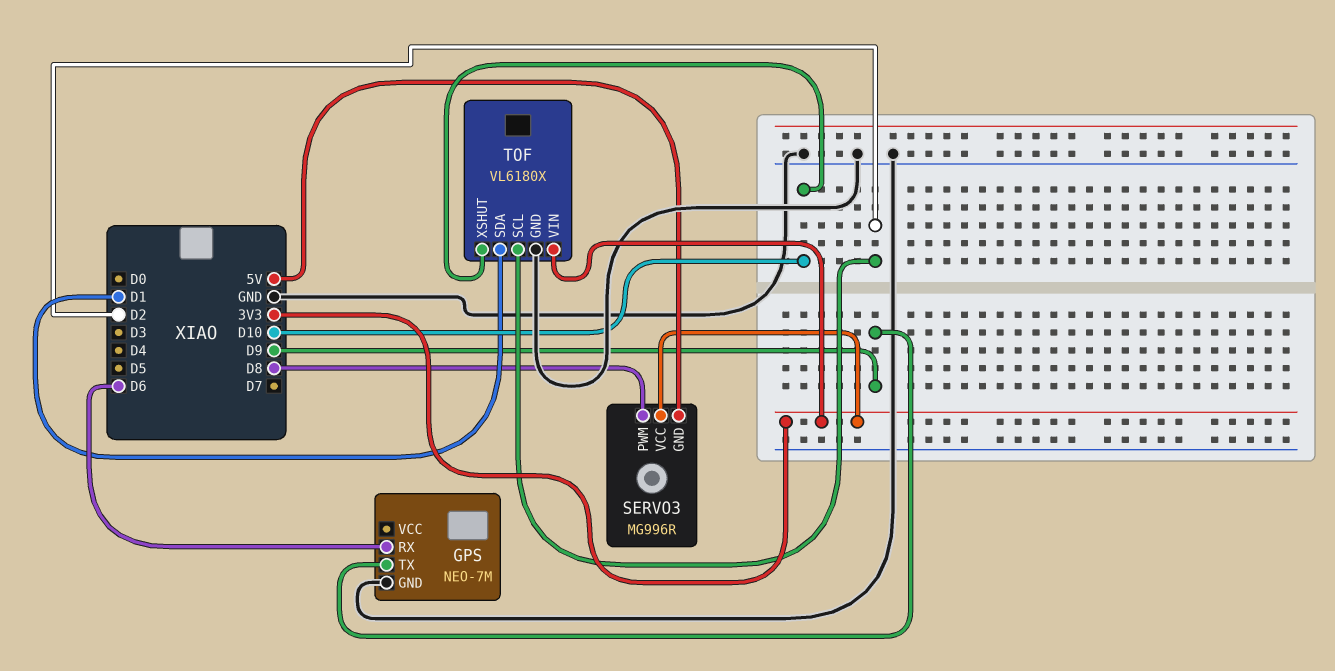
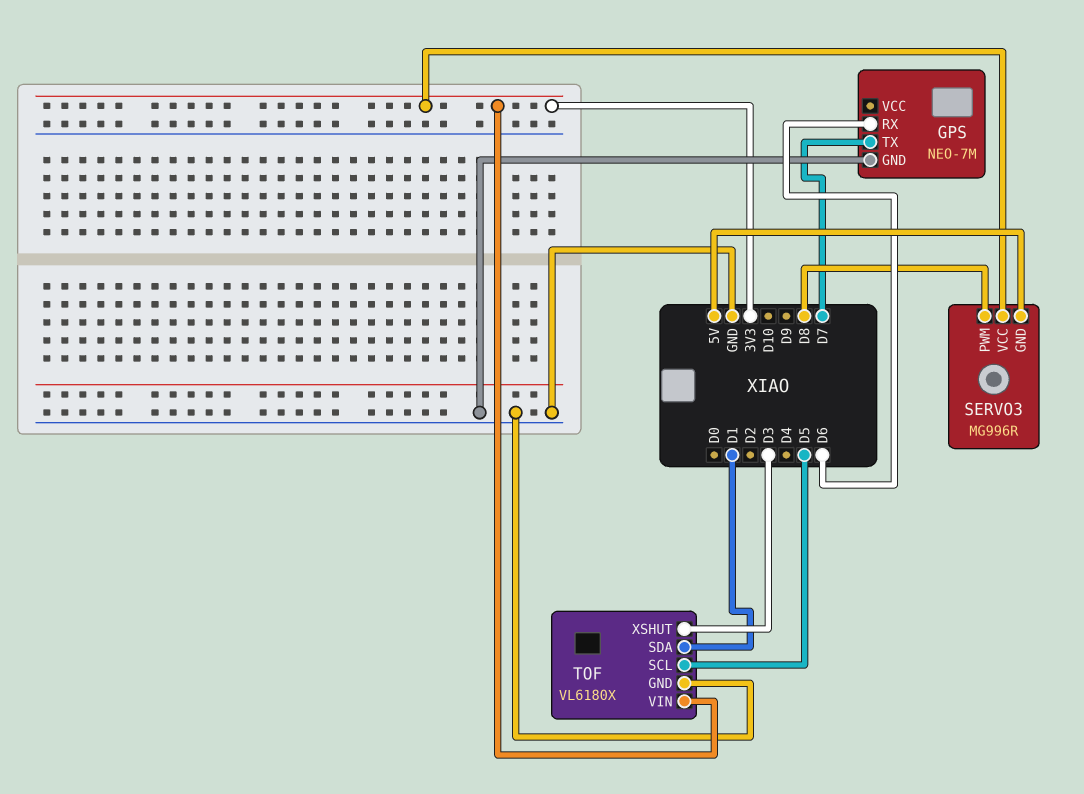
GPS pin TX: D9 -> D7
TOF pin SCL: D2 -> D5
TOF pin XSHUT: D10 -> D3

